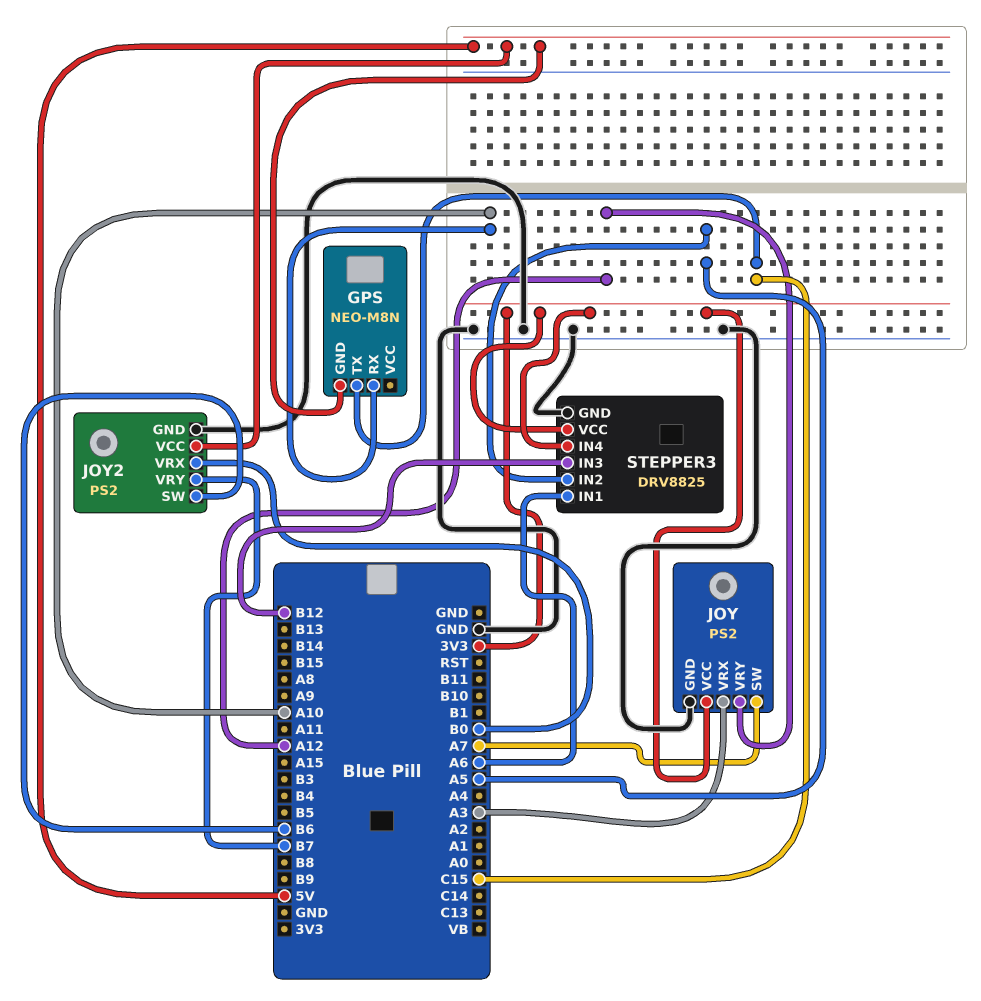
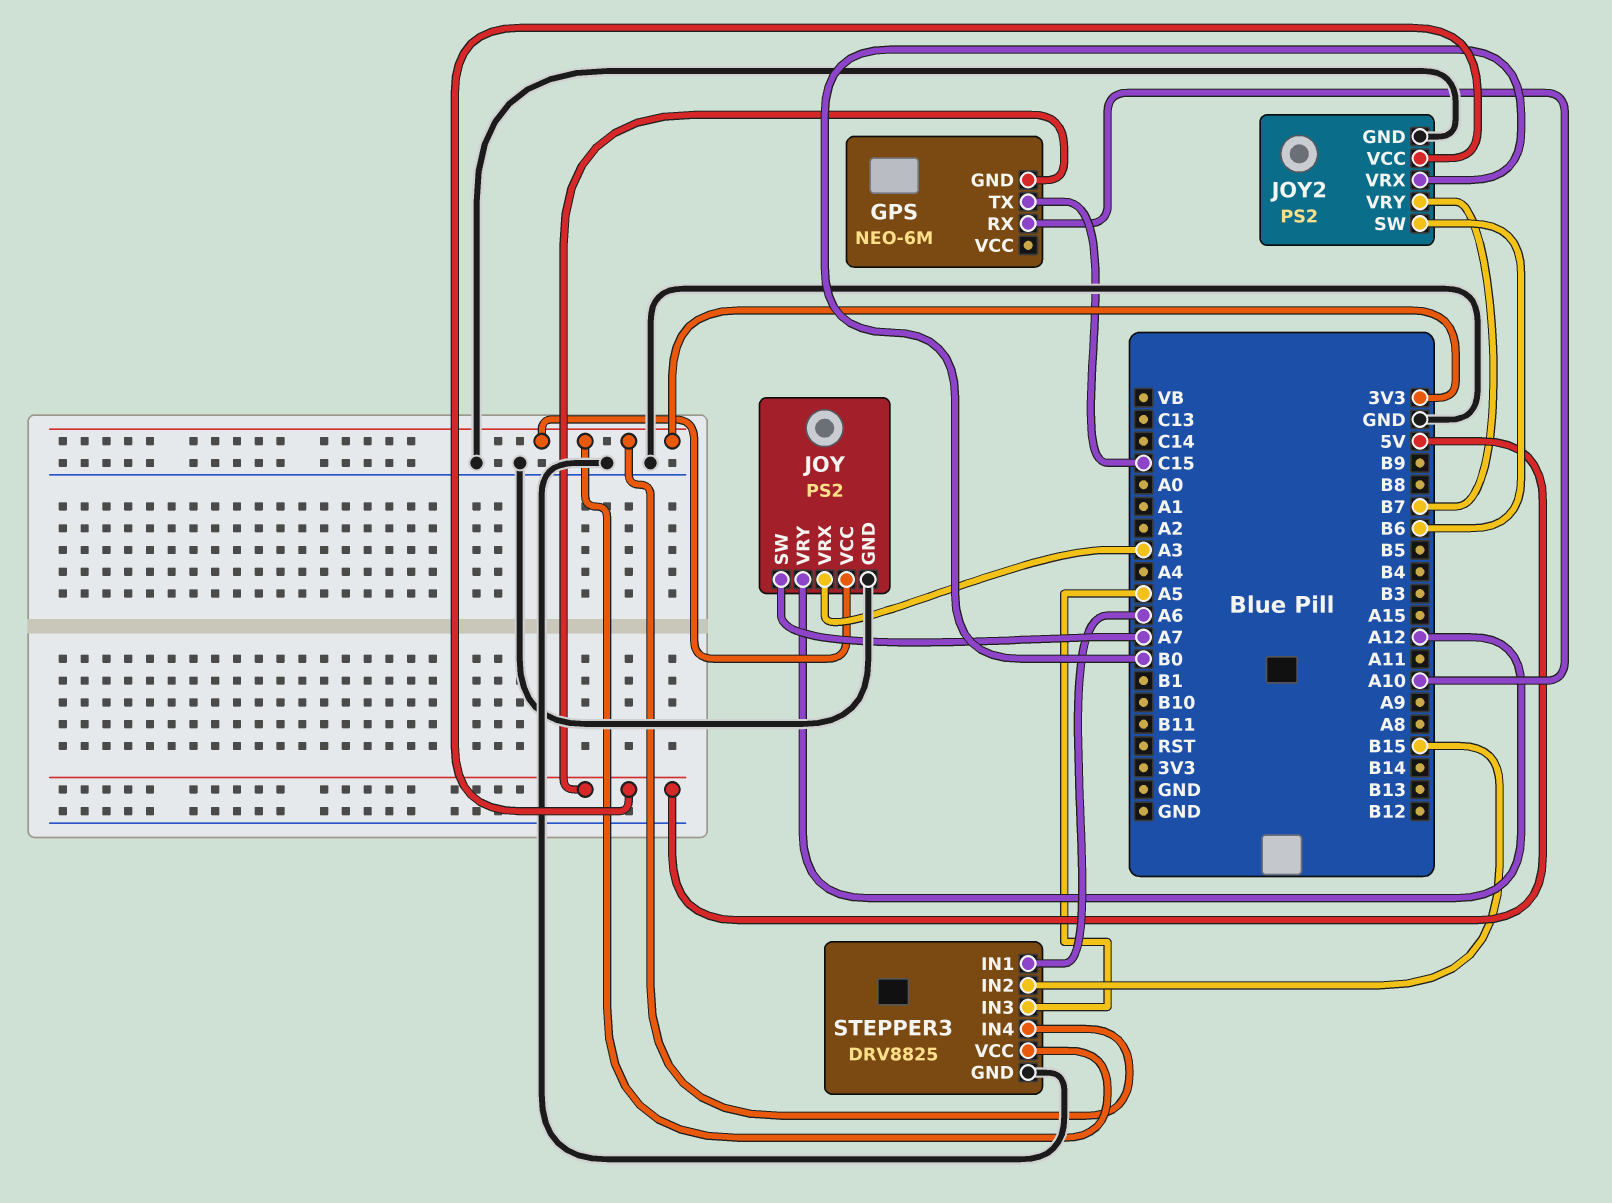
GPS: NEO-M8N -> NEO-6M
STEPPER3 pin IN2: A5 -> B15
STEPPER3 pin IN3: B12 -> A5

